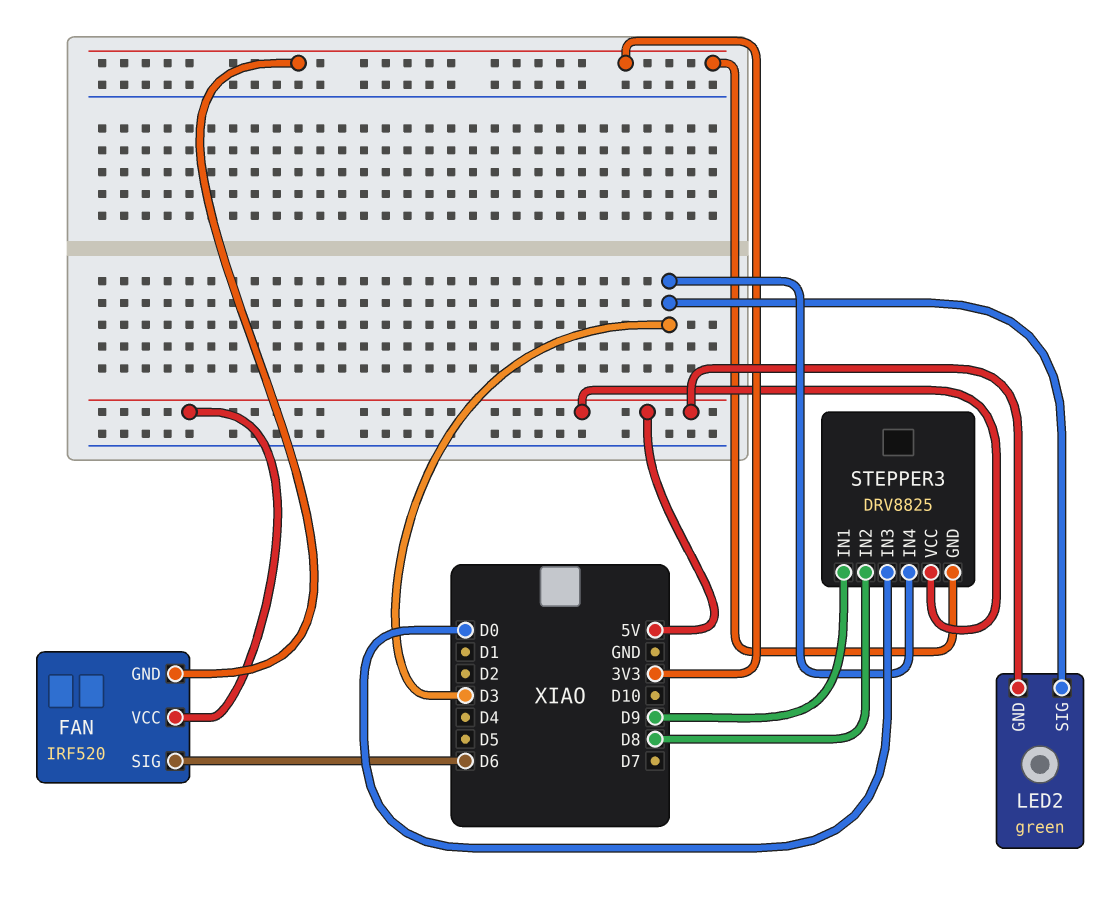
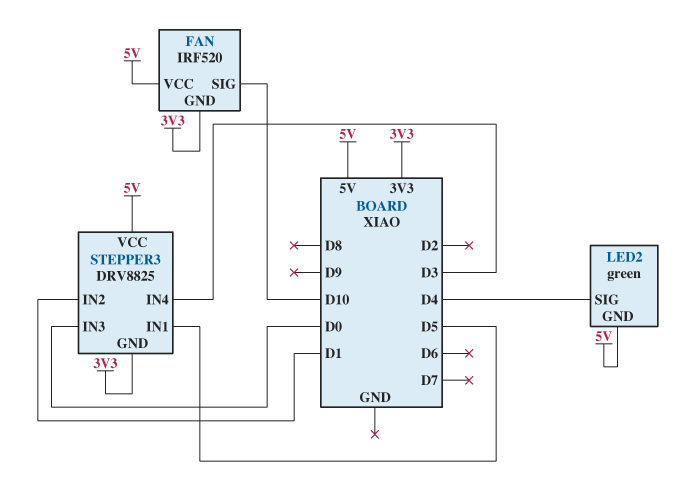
FAN pin SIG: D6 -> D10
LED2 pin SIG: D3 -> D4
STEPPER3 pin IN1: D9 -> D5
STEPPER3 pin IN2: D8 -> D1

